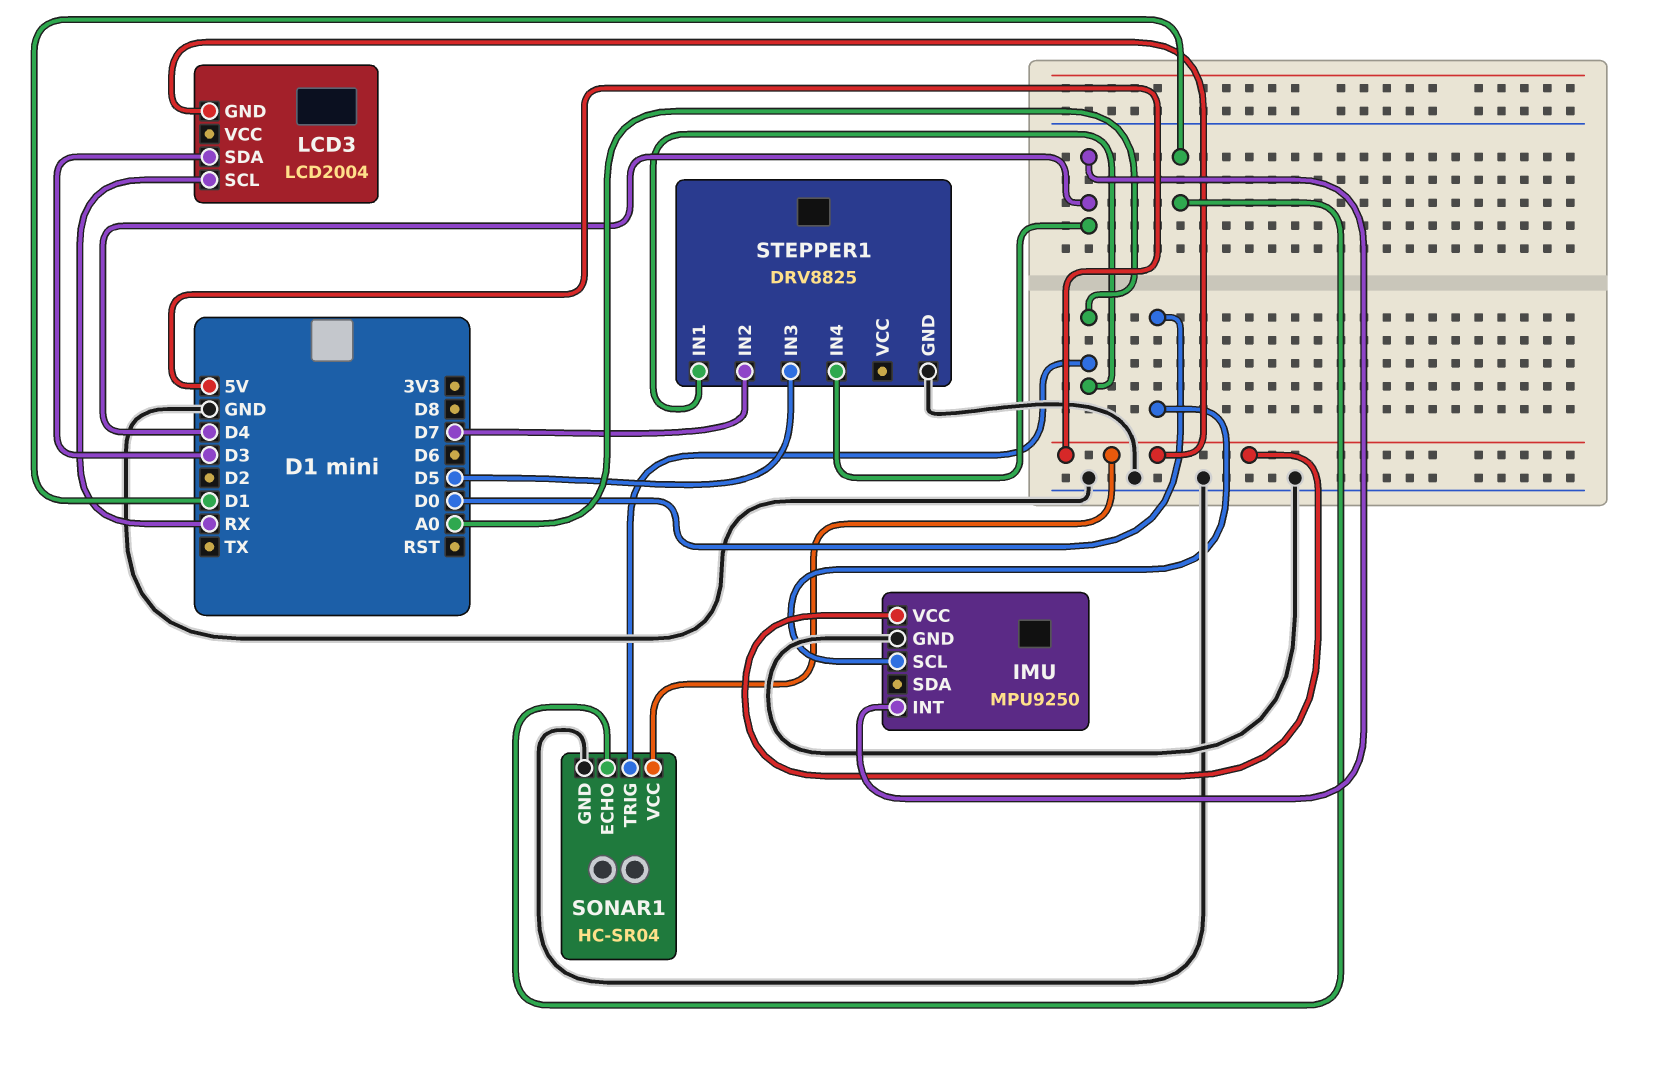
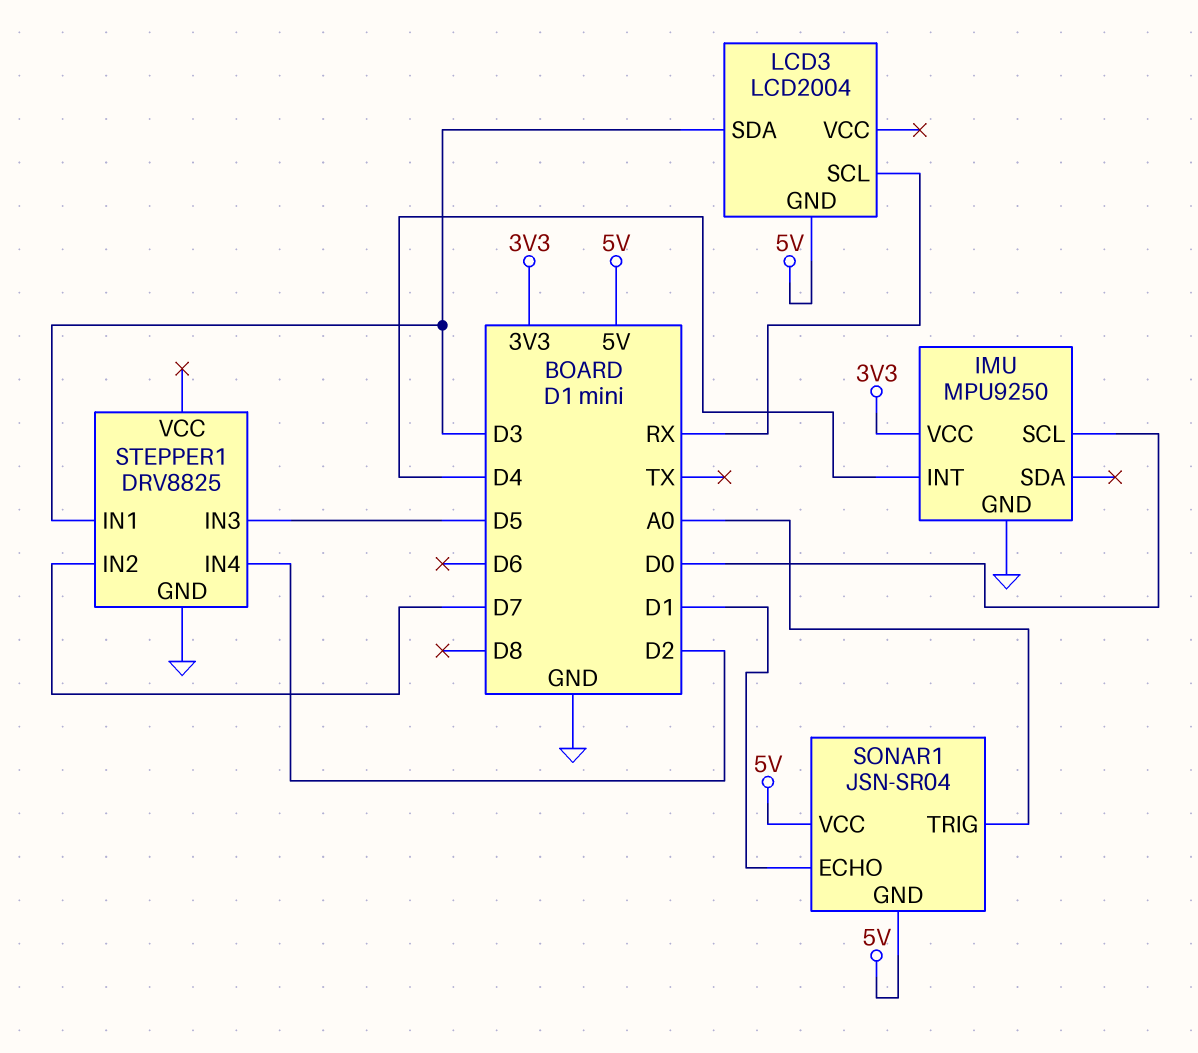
IMU pin VCC: 5V -> 3V3
SONAR1: HC-SR04 -> JSN-SR04
SONAR1 pin GND: GND -> 5V
STEPPER1 pin IN1: A0 -> D3
STEPPER1 pin IN4: D4 -> D2

